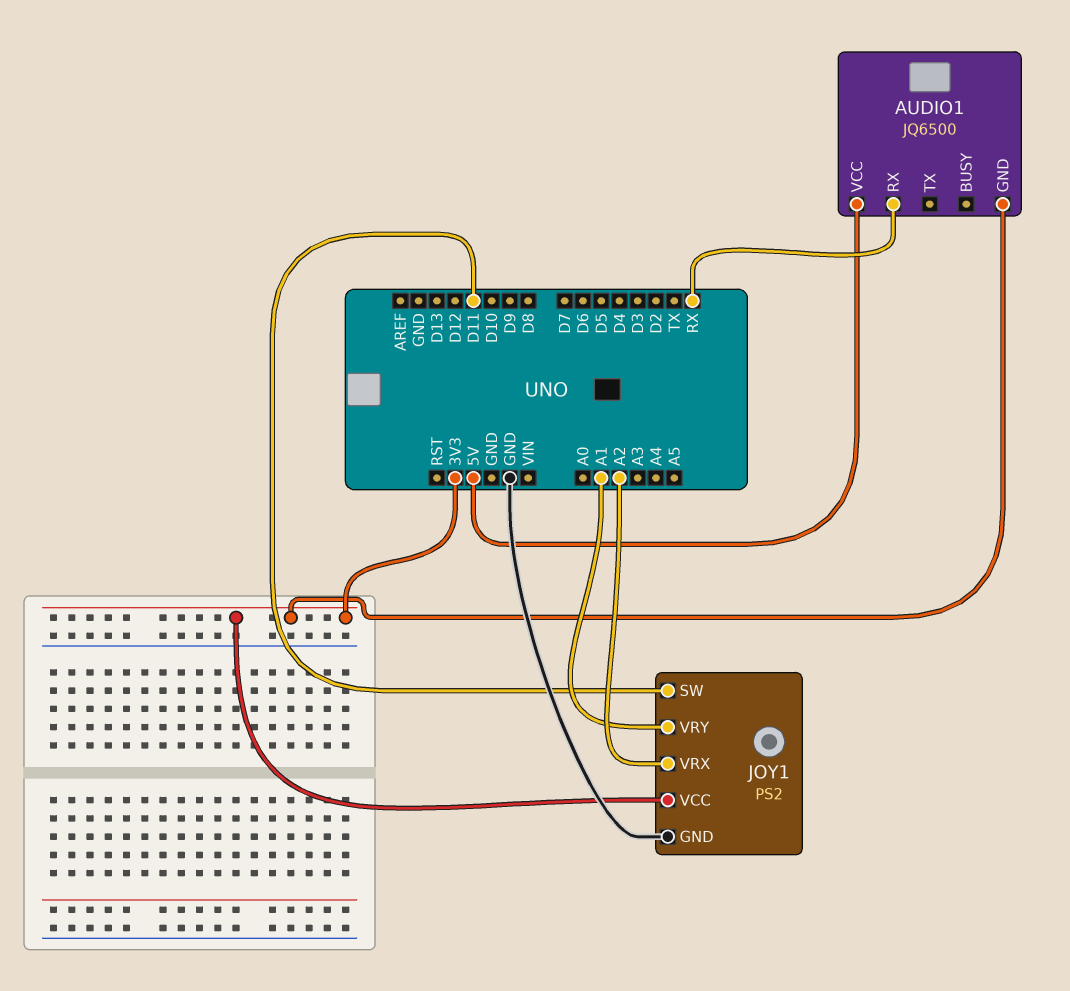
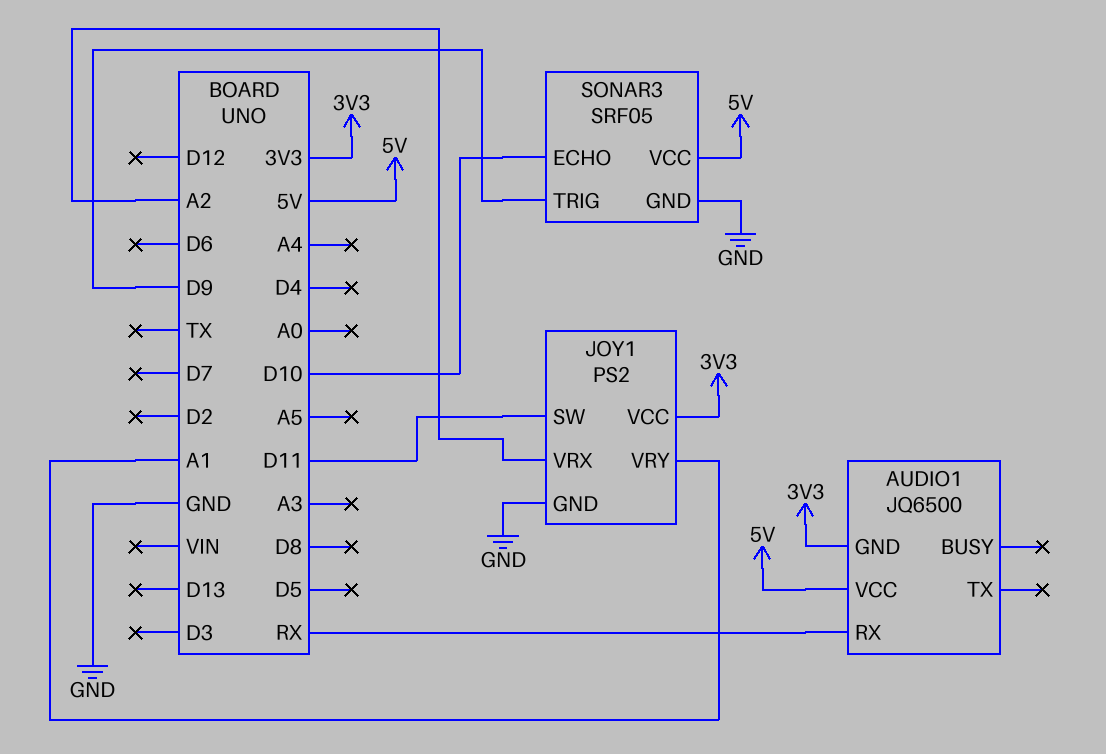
SONAR3: none -> SRF05
SONAR3 pin ECHO: none -> D10
SONAR3 pin GND: none -> GND
SONAR3 pin TRIG: none -> D9
SONAR3 pin VCC: none -> 5V

